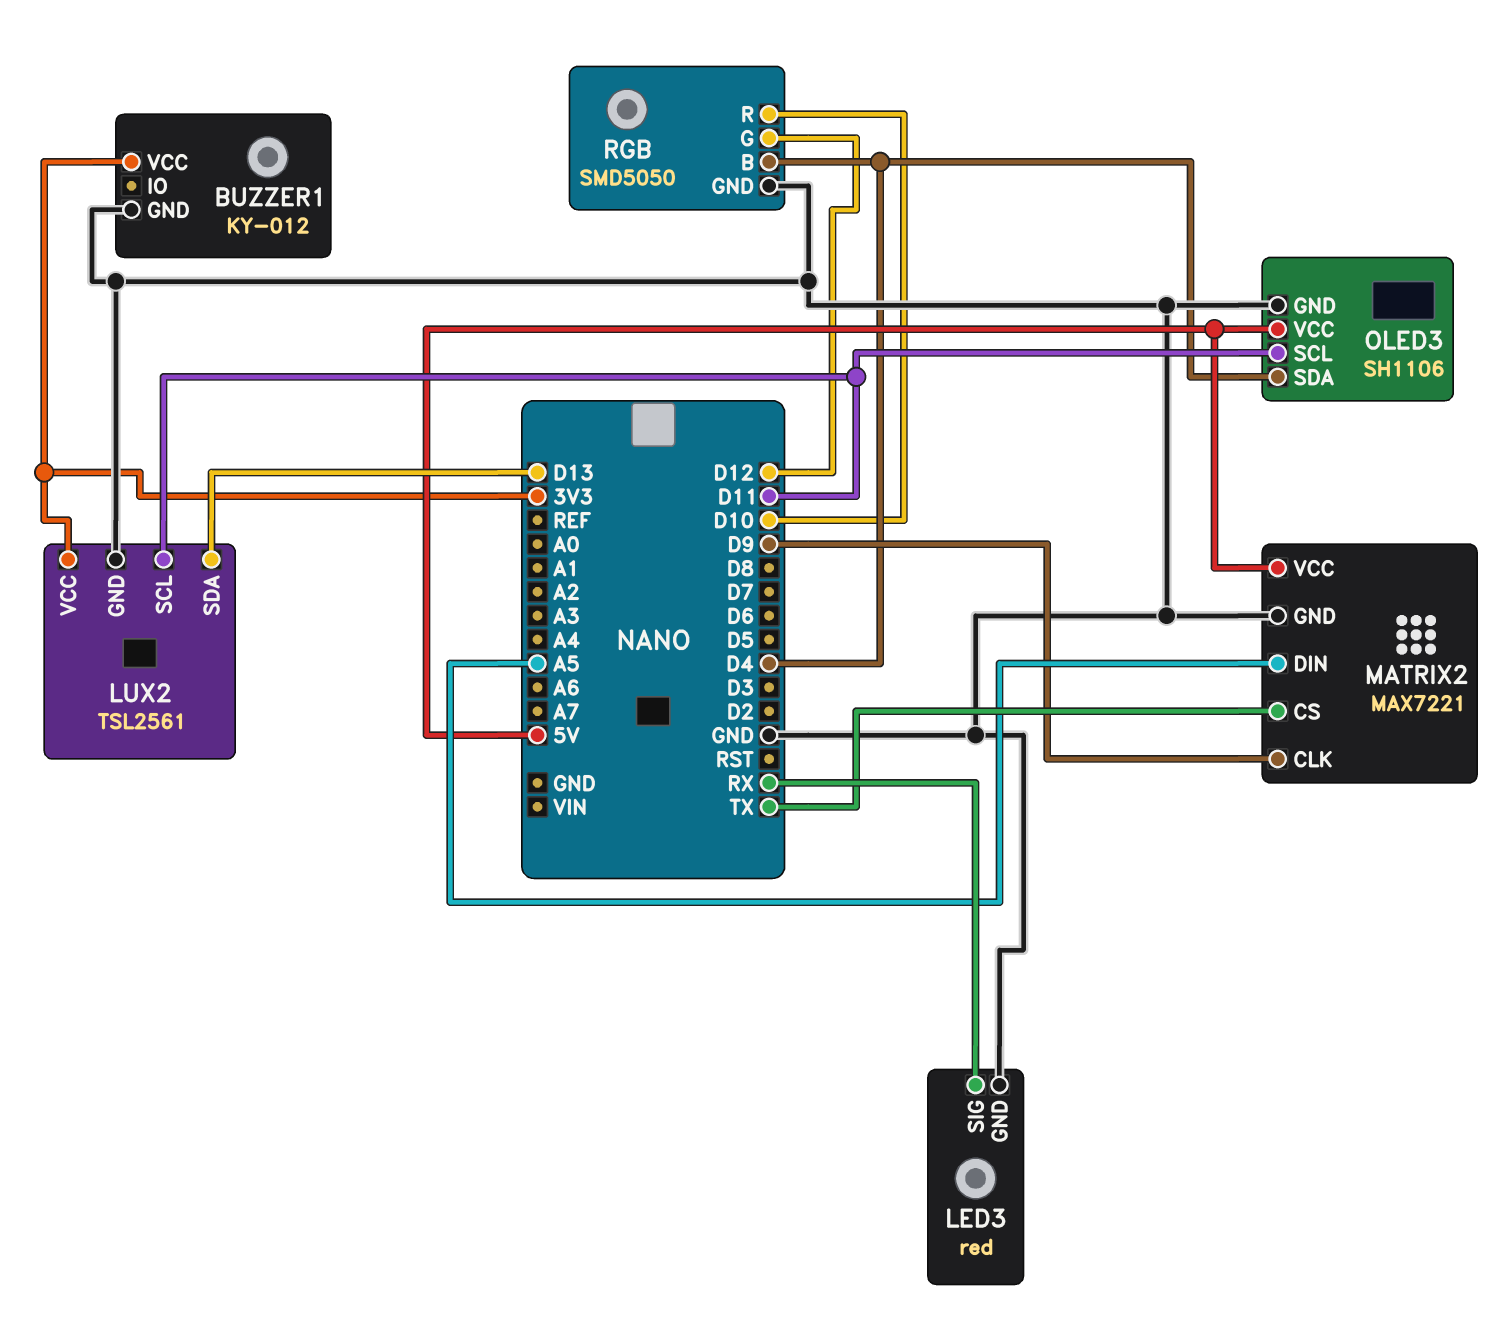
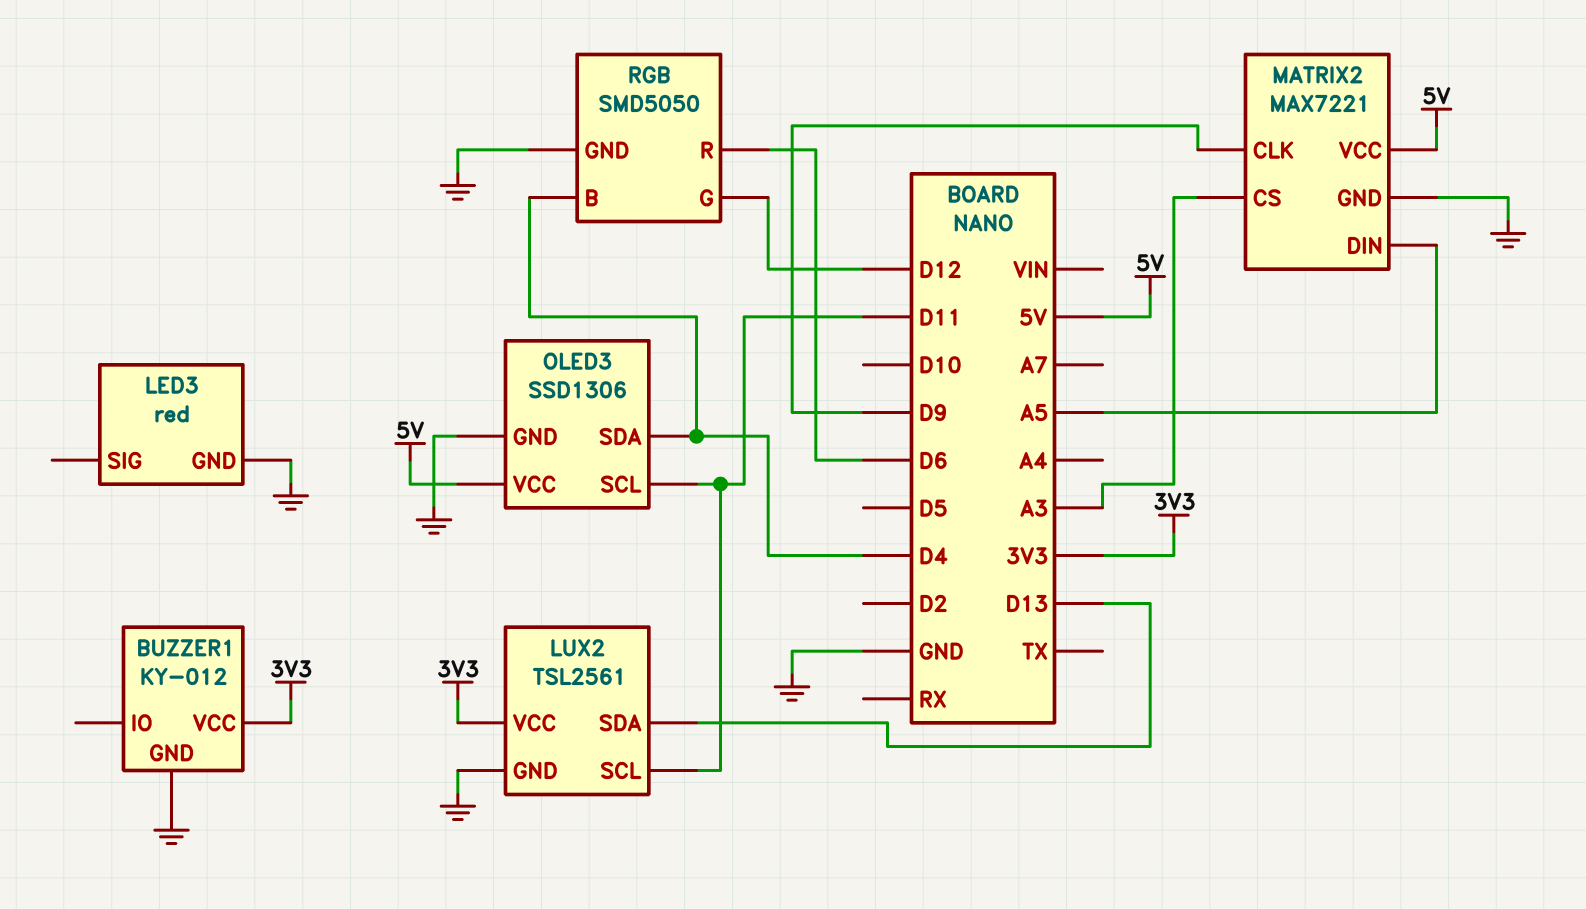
LED3 pin SIG: RX -> none
MATRIX2 pin CS: TX -> A3
OLED3: SH1106 -> SSD1306
RGB pin R: D10 -> D6

